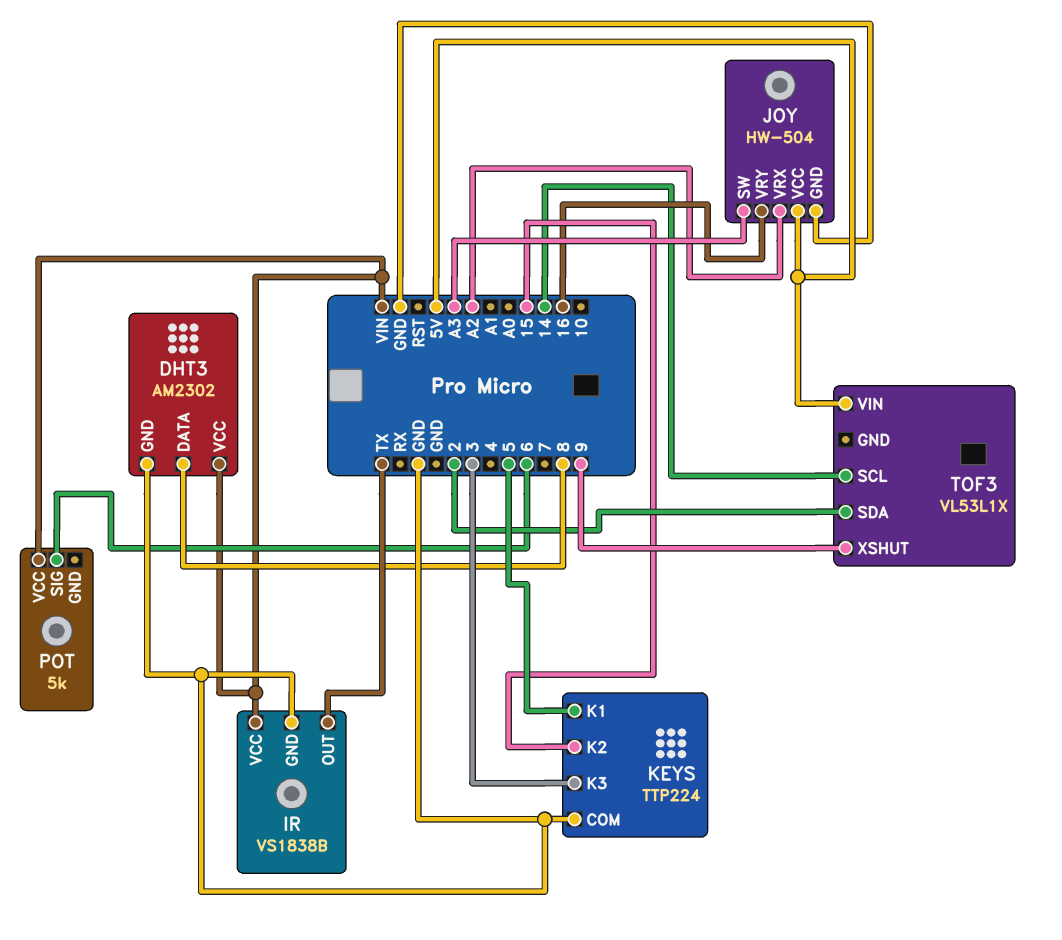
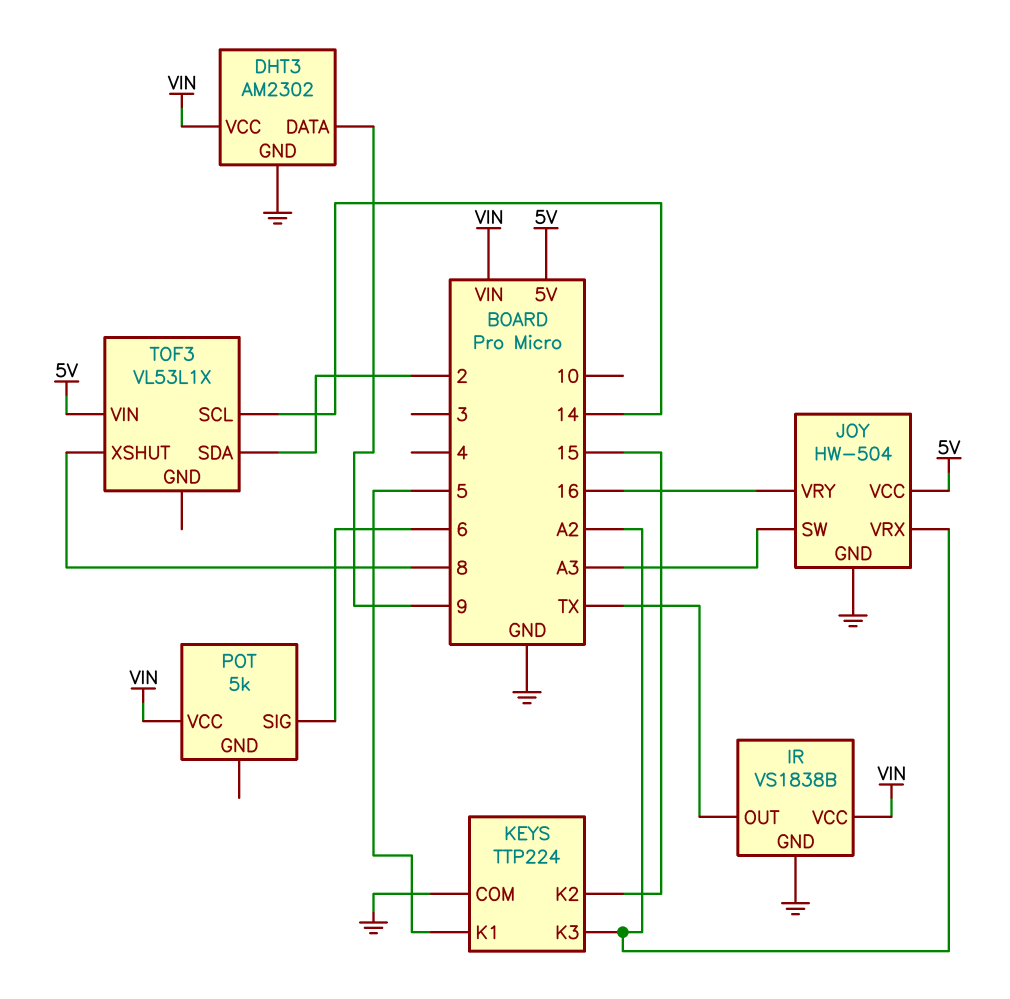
DHT3 pin DATA: 8 -> 9
KEYS pin K3: 3 -> A2
TOF3 pin XSHUT: 9 -> 8

